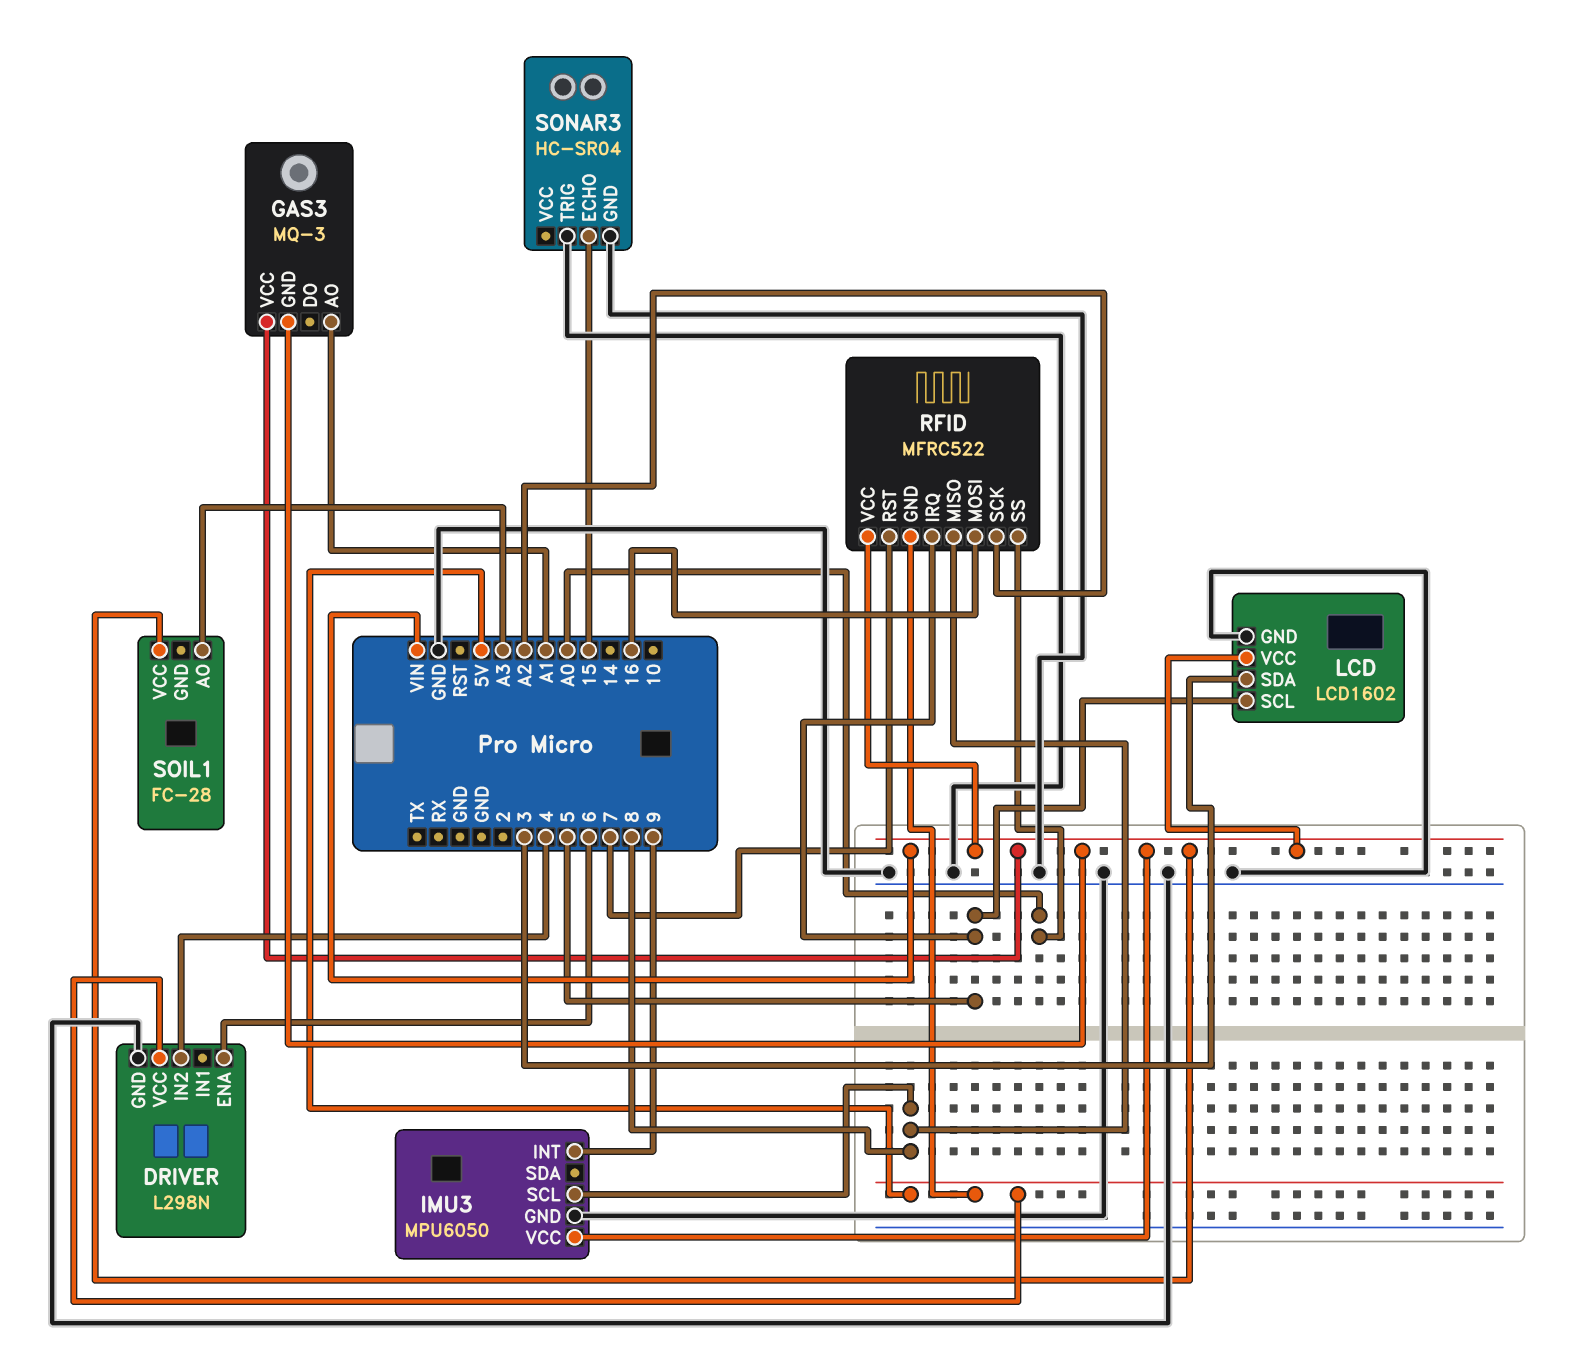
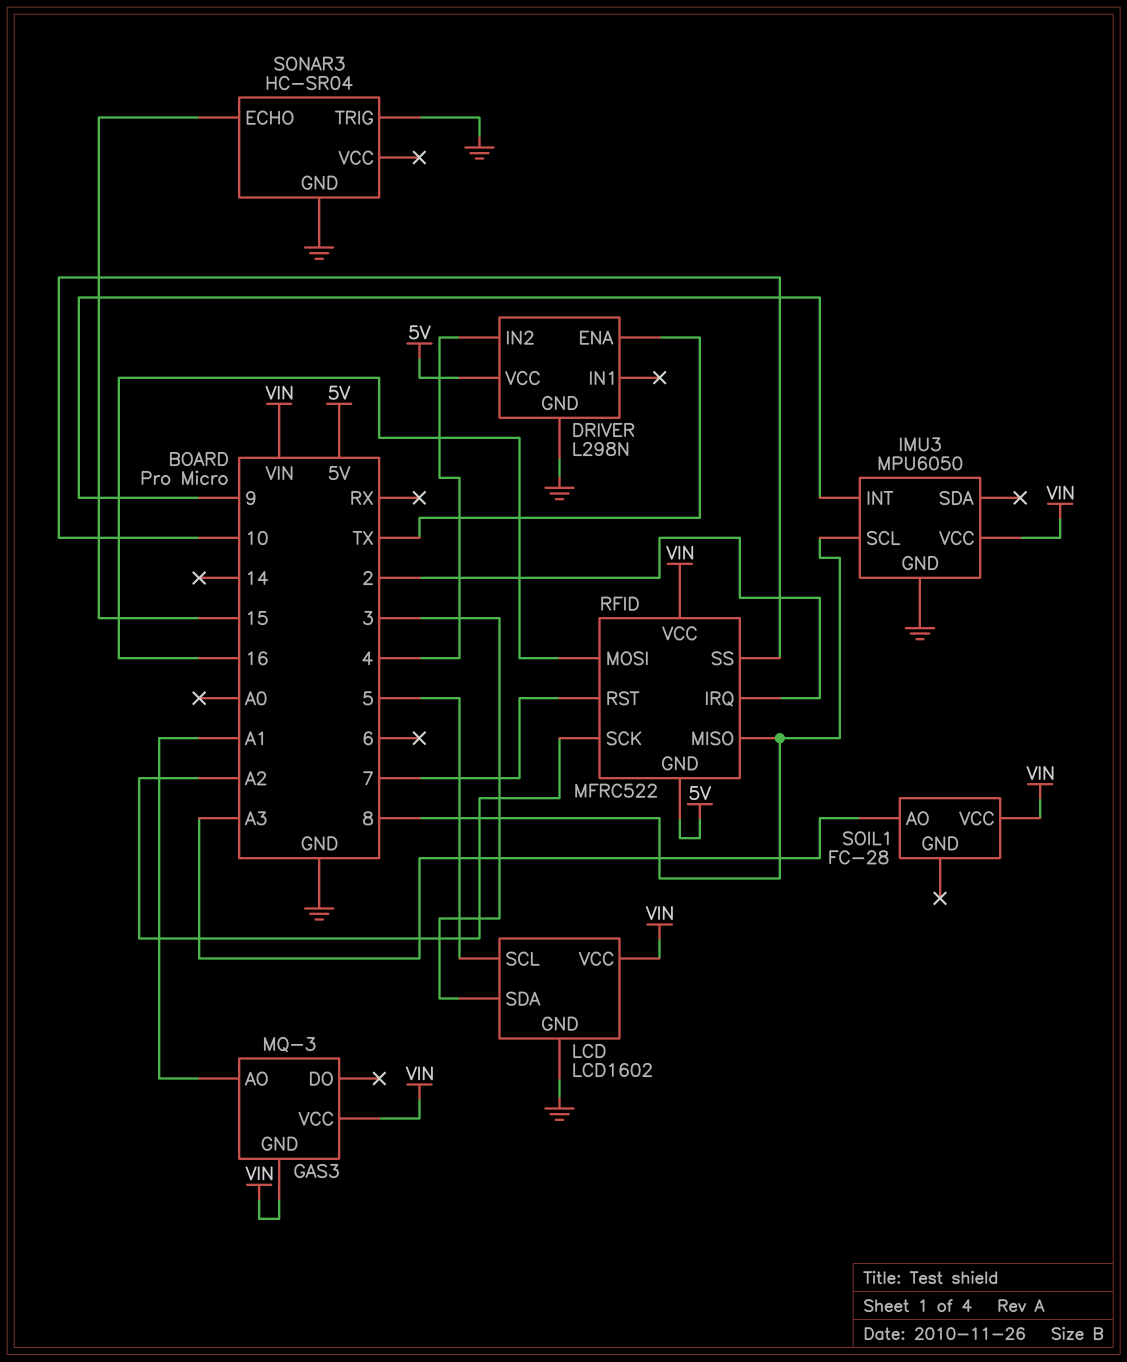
DRIVER pin ENA: 6 -> TX
RFID pin IRQ: 5 -> 2
RFID pin SS: A0 -> 10

